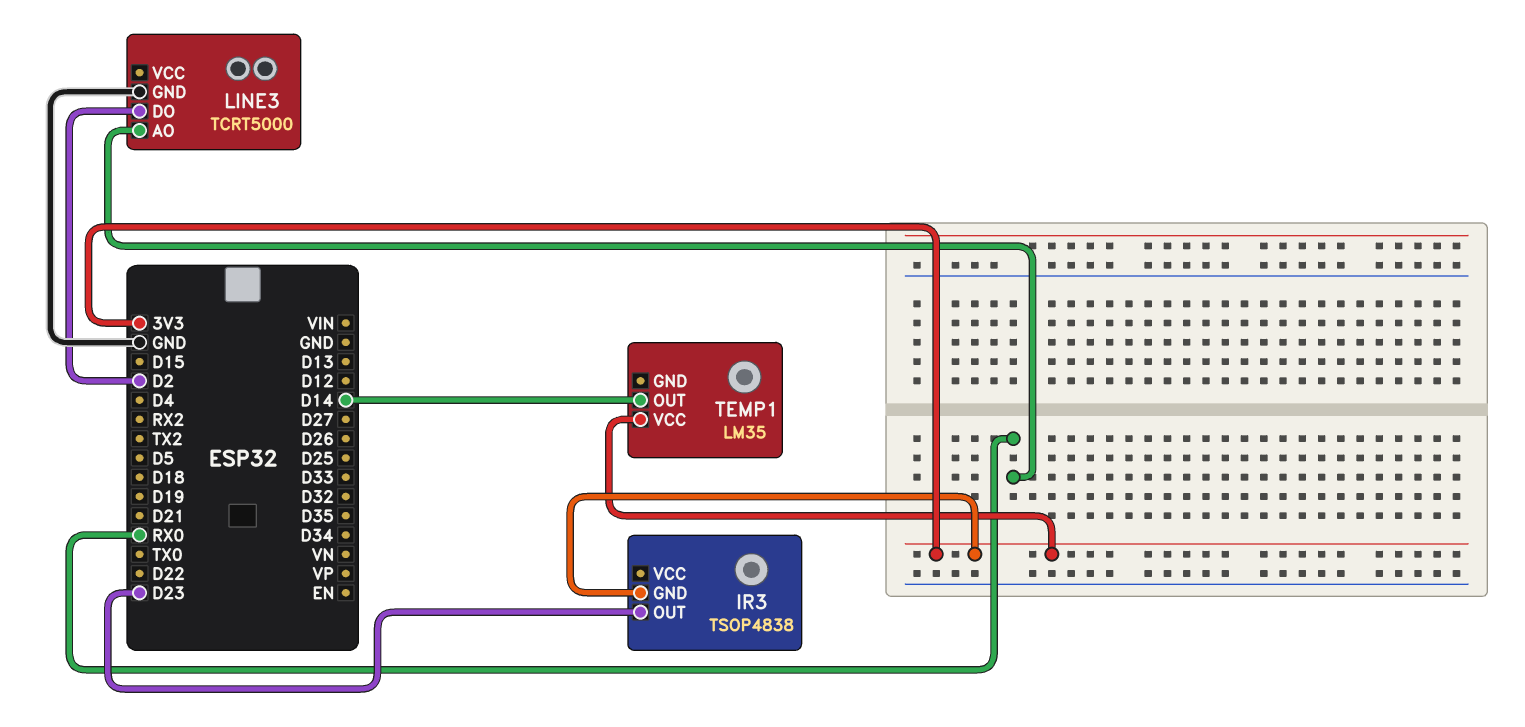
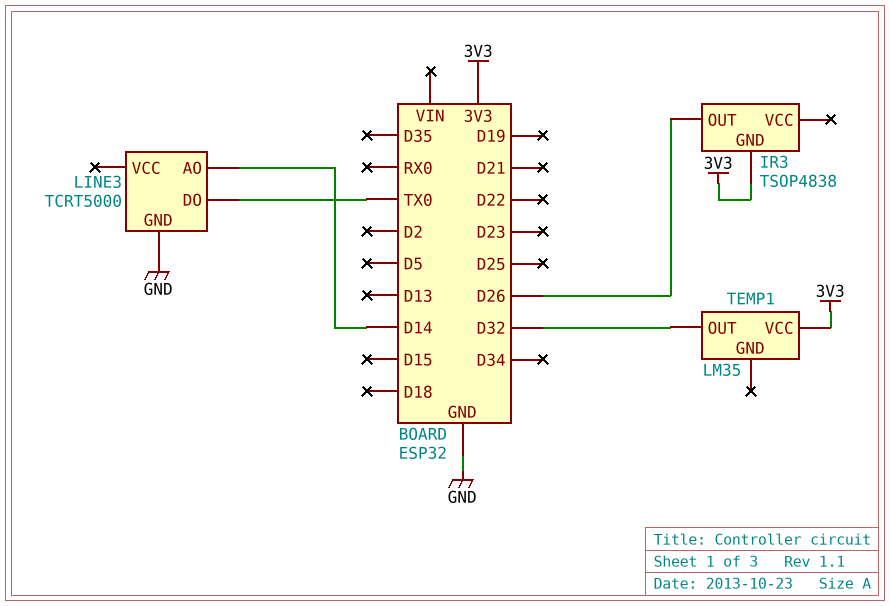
IR3 pin OUT: D23 -> D26
LINE3 pin AO: RX0 -> D14
LINE3 pin DO: D2 -> TX0
TEMP1 pin OUT: D14 -> D32

